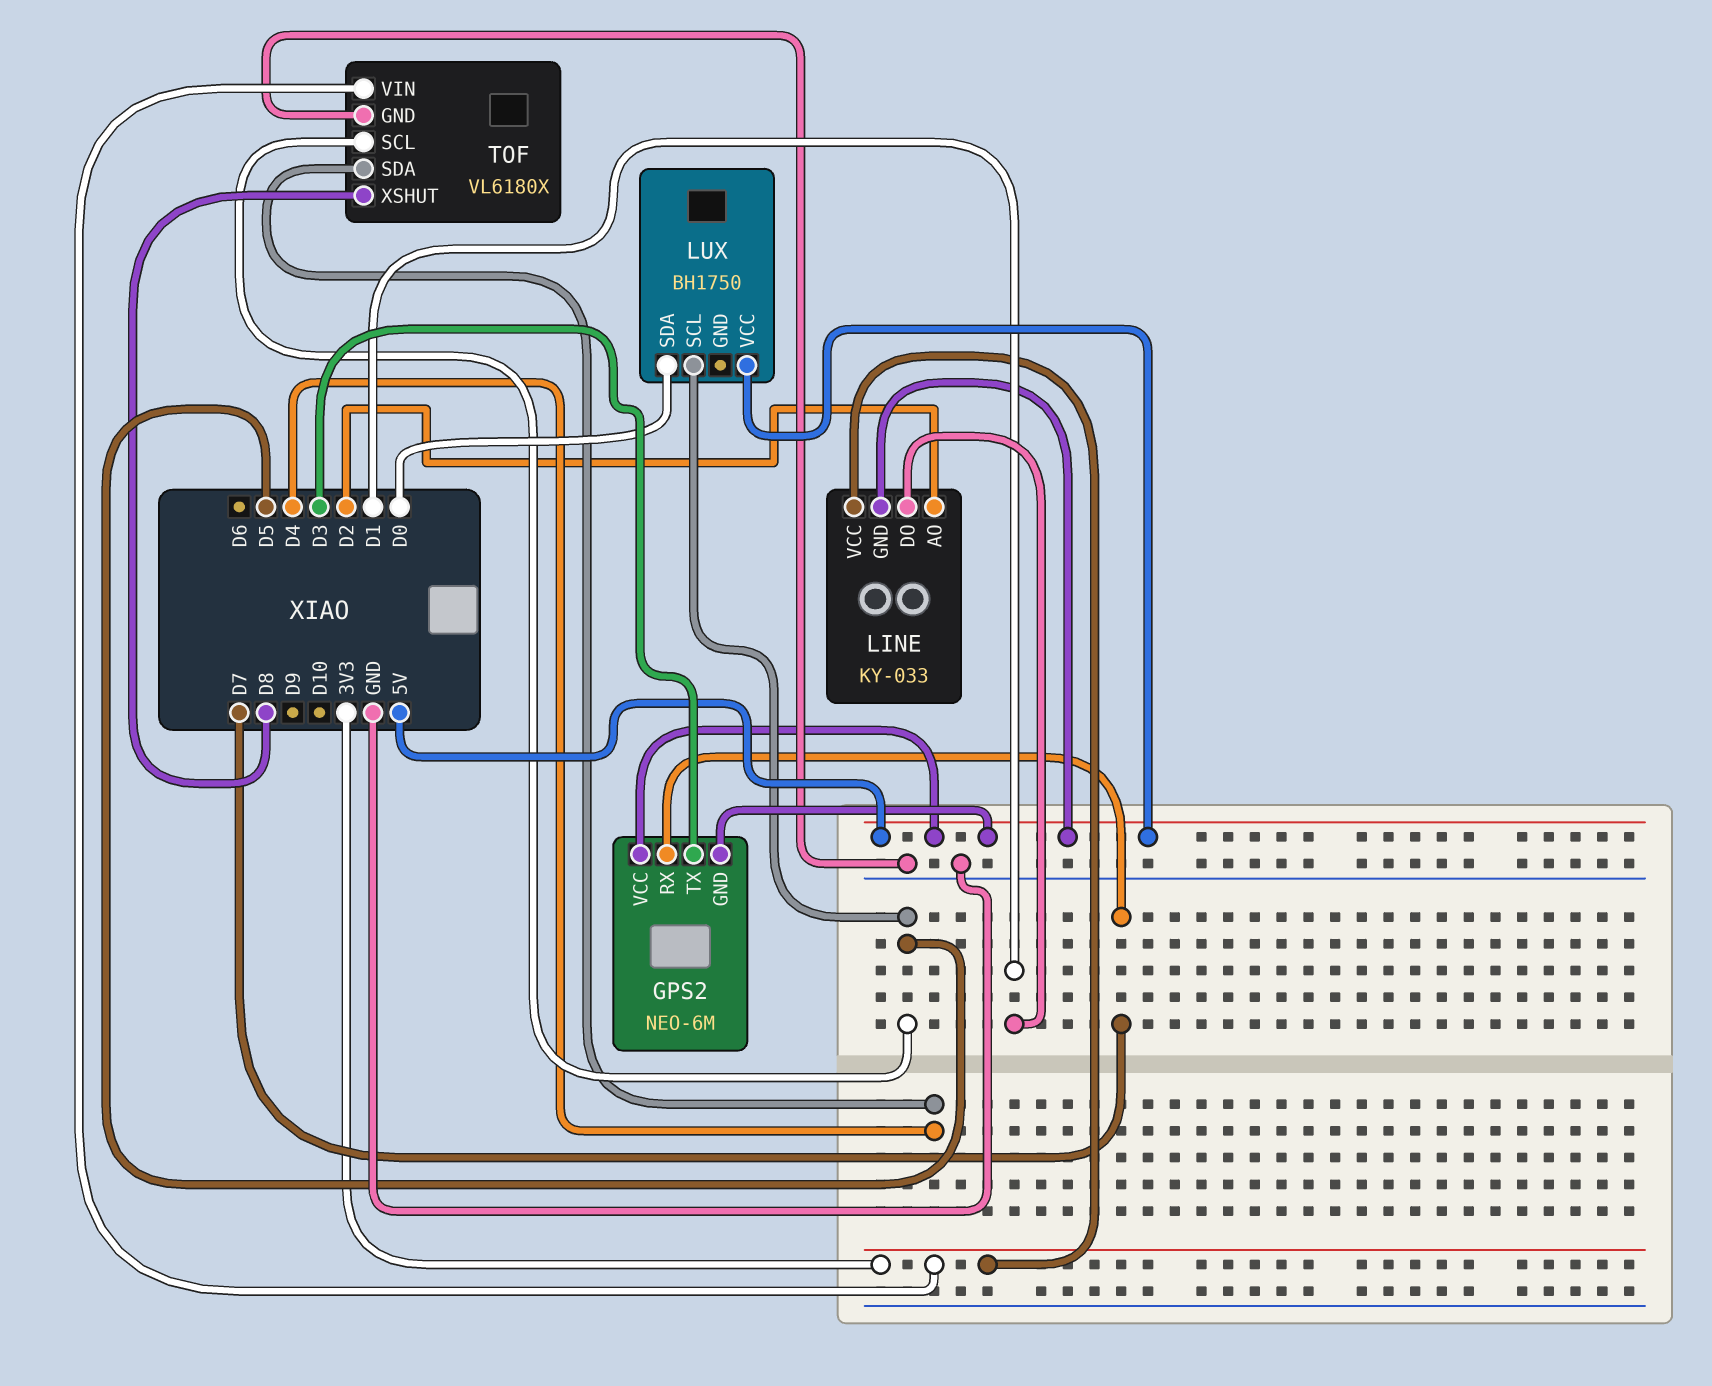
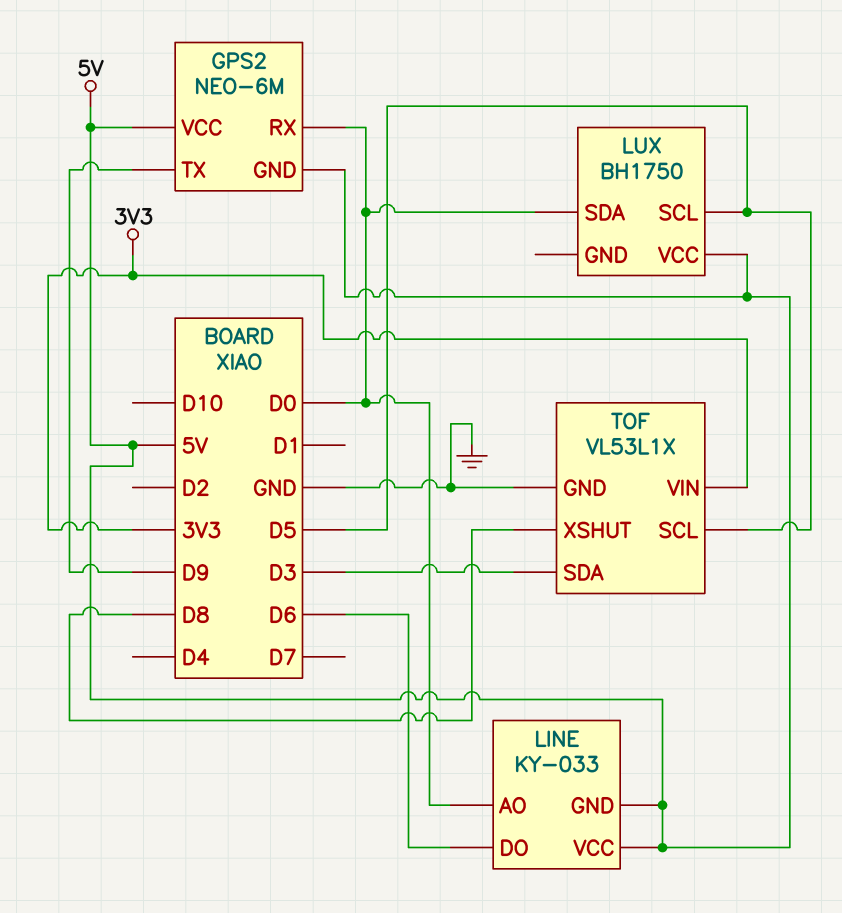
GPS2 pin RX: D7 -> D0
GPS2 pin TX: D3 -> D9
LINE pin AO: D2 -> D0
LINE pin DO: D1 -> D6
LINE pin VCC: 3V3 -> 5V
TOF: VL6180X -> VL53L1X
TOF pin SDA: D4 -> D3

